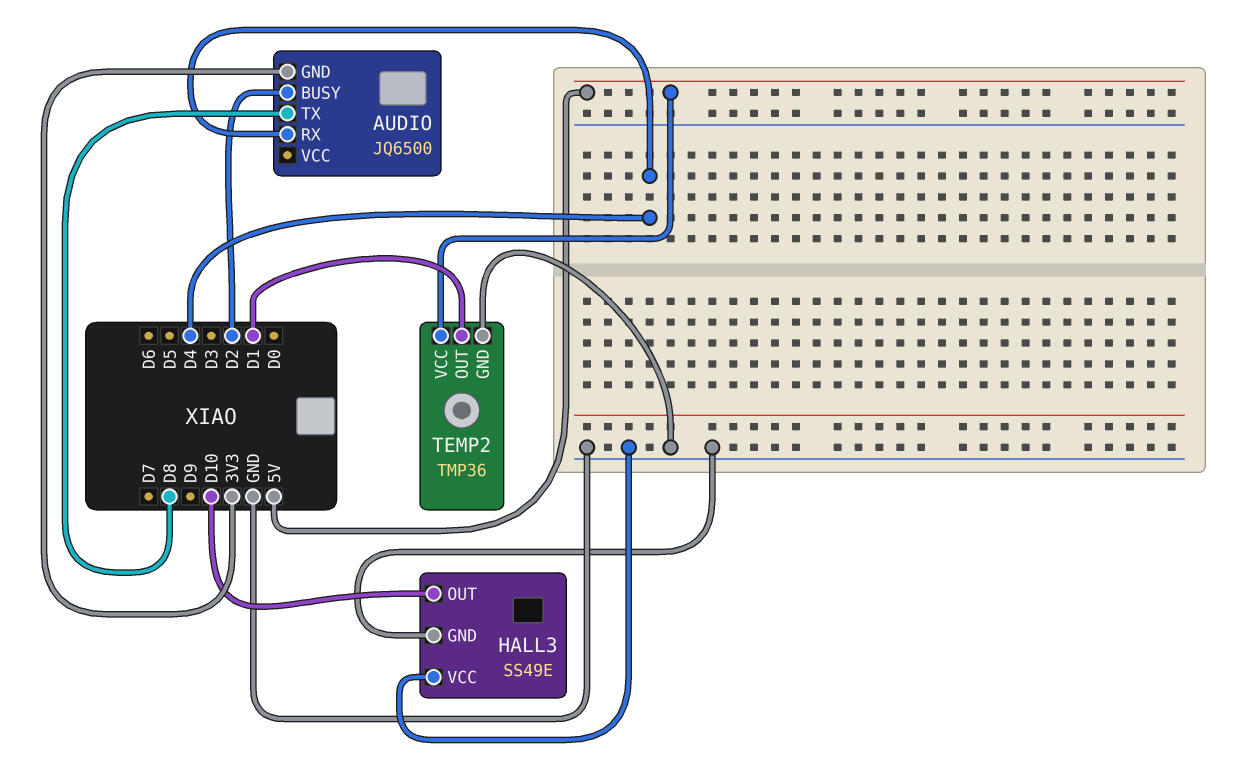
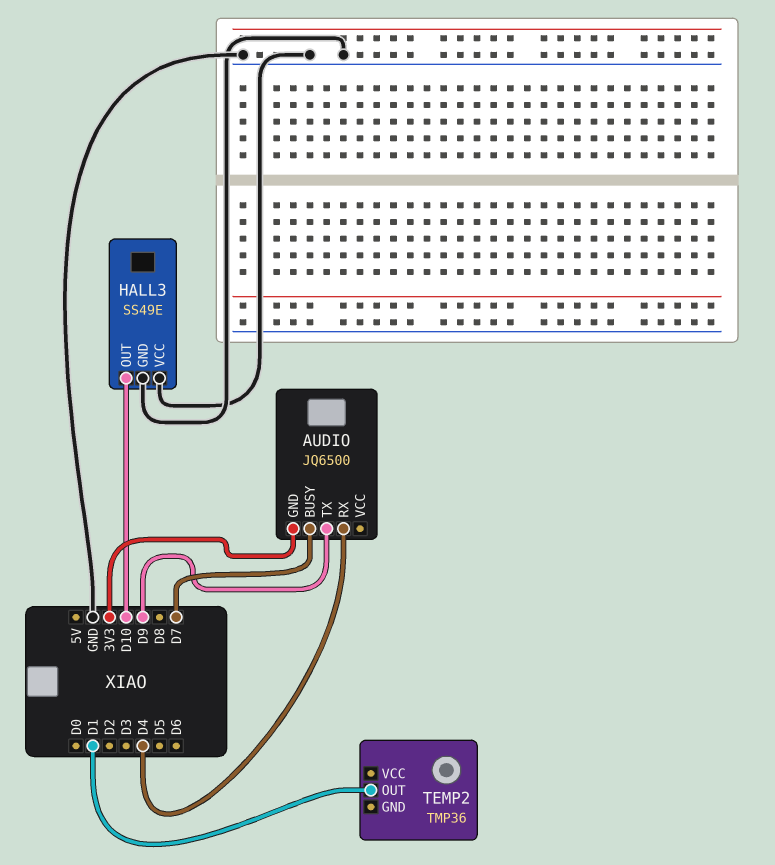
AUDIO pin BUSY: D2 -> D7
AUDIO pin TX: D8 -> D9
TEMP2 pin GND: GND -> none
TEMP2 pin VCC: 5V -> none

